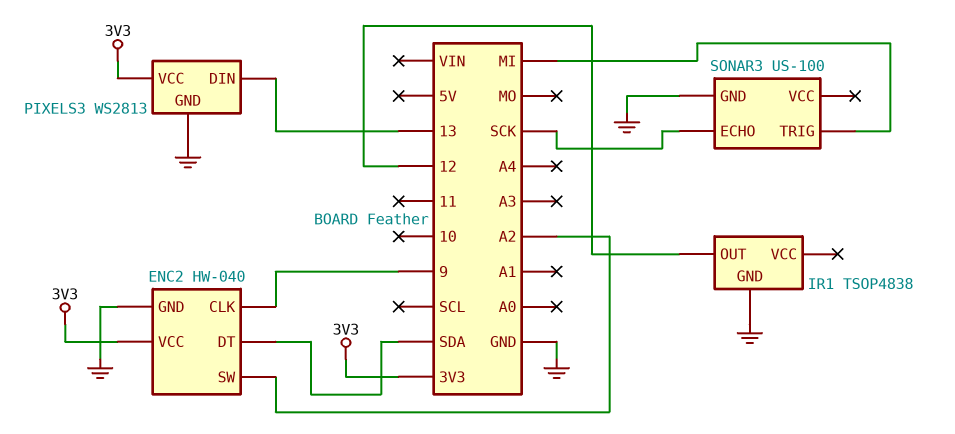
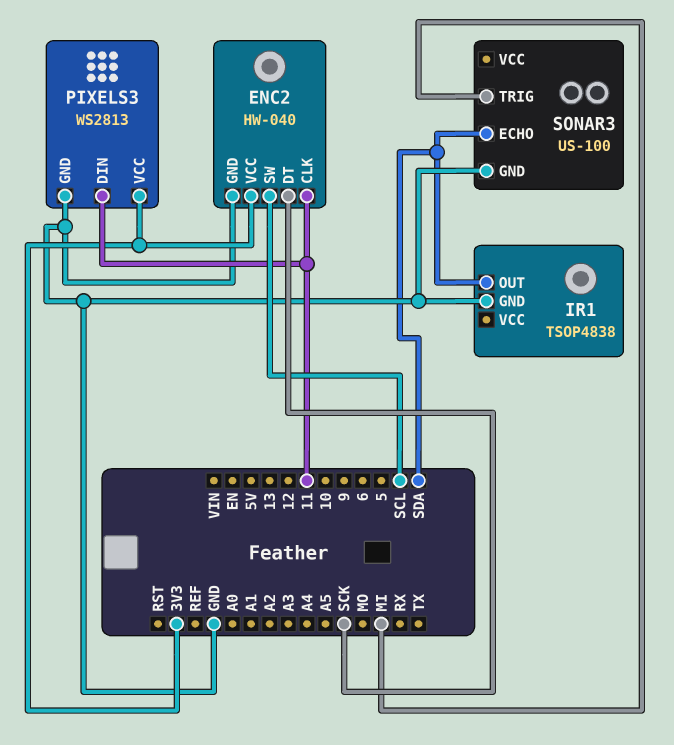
ENC2 pin CLK: 9 -> 11
ENC2 pin DT: SDA -> SCK
ENC2 pin SW: A2 -> SCL
IR1 pin OUT: 12 -> SDA
PIXELS3 pin DIN: 13 -> 11
SONAR3 pin ECHO: SCK -> SDA

